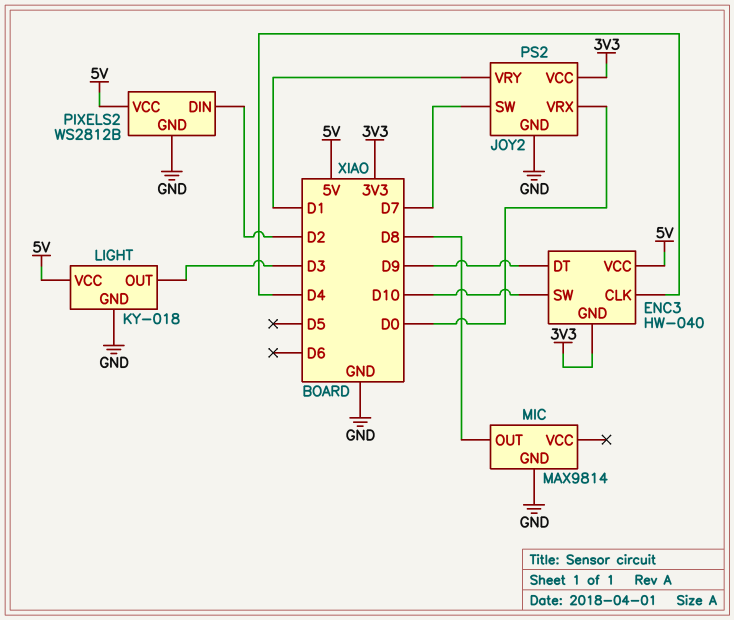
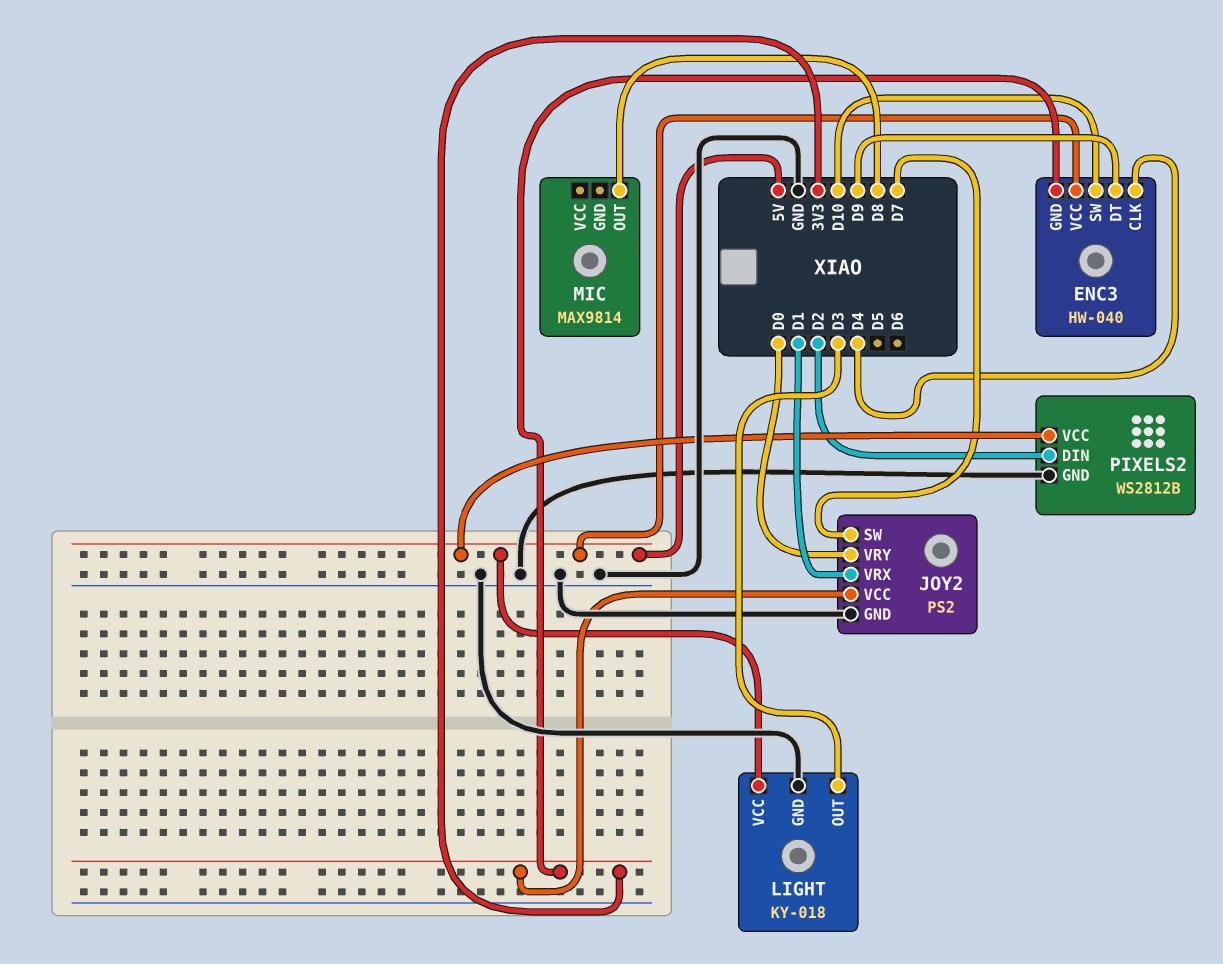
JOY2 pin VRX: D0 -> D1
JOY2 pin VRY: D1 -> D0
MIC pin GND: GND -> none

